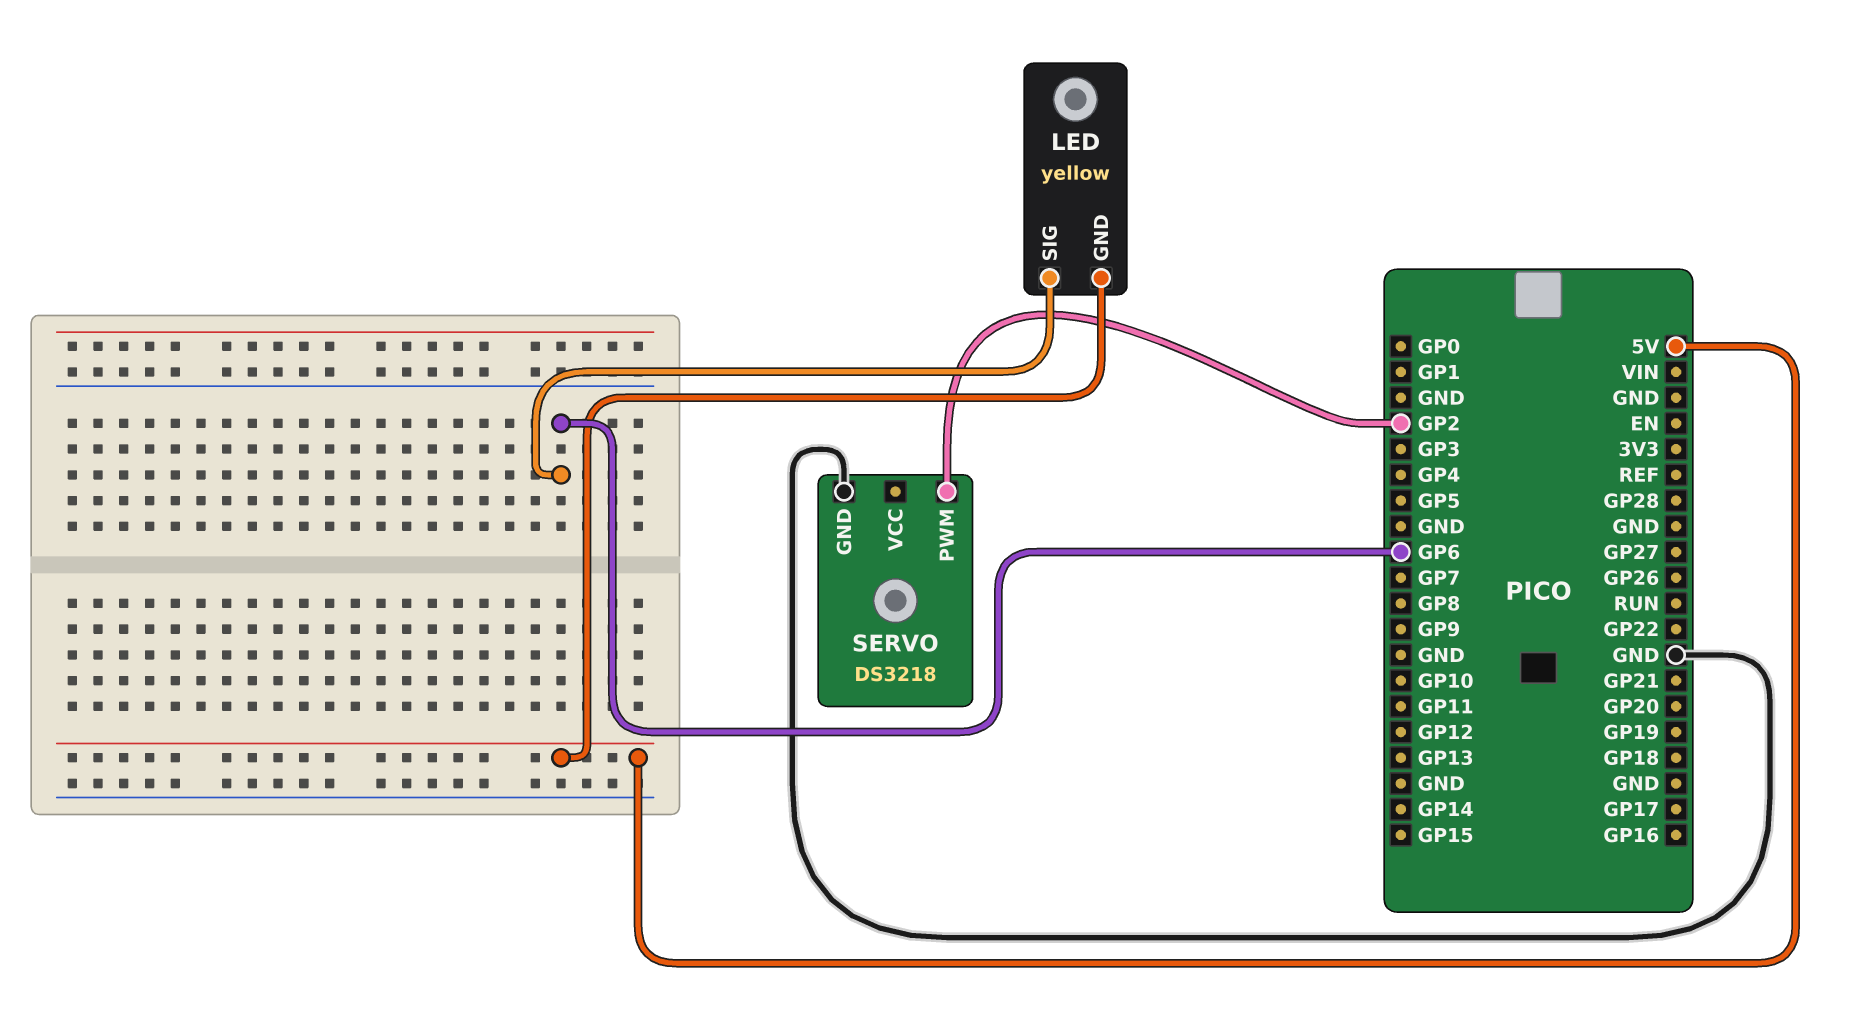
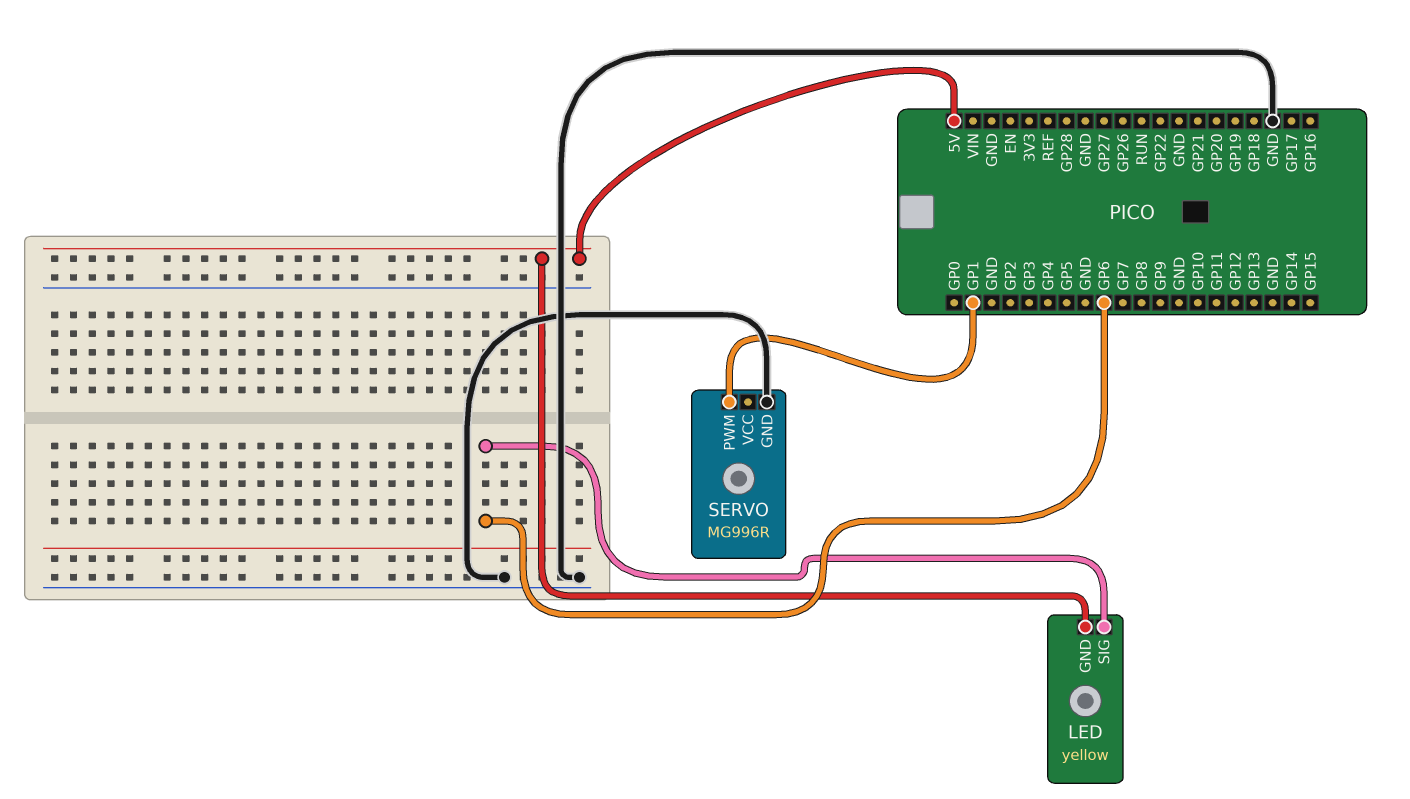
SERVO: DS3218 -> MG996R
SERVO pin PWM: GP2 -> GP1

